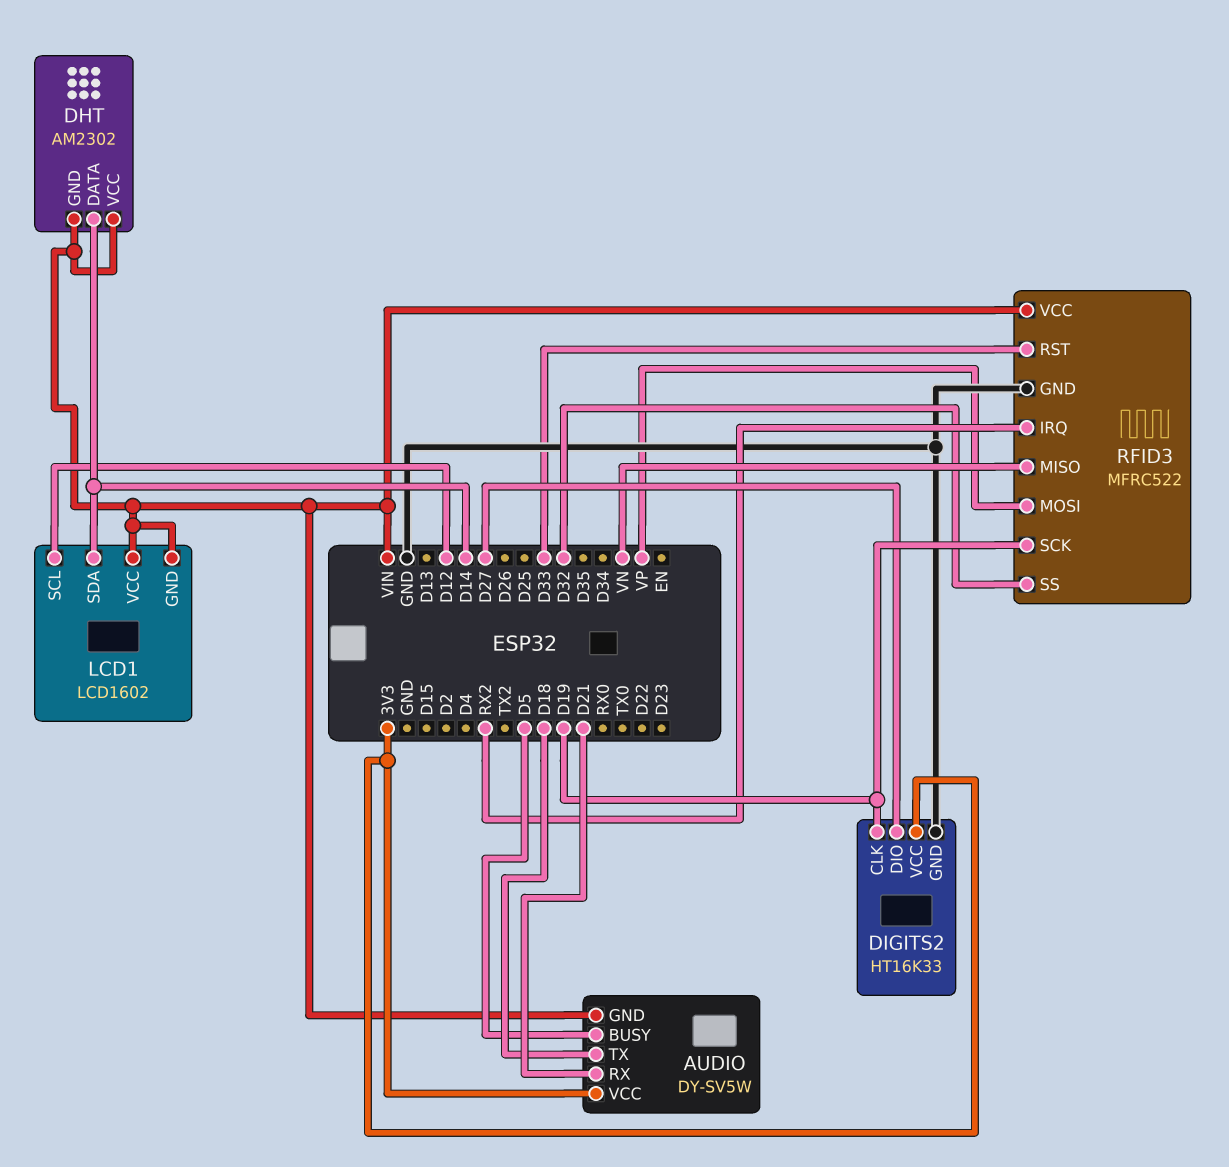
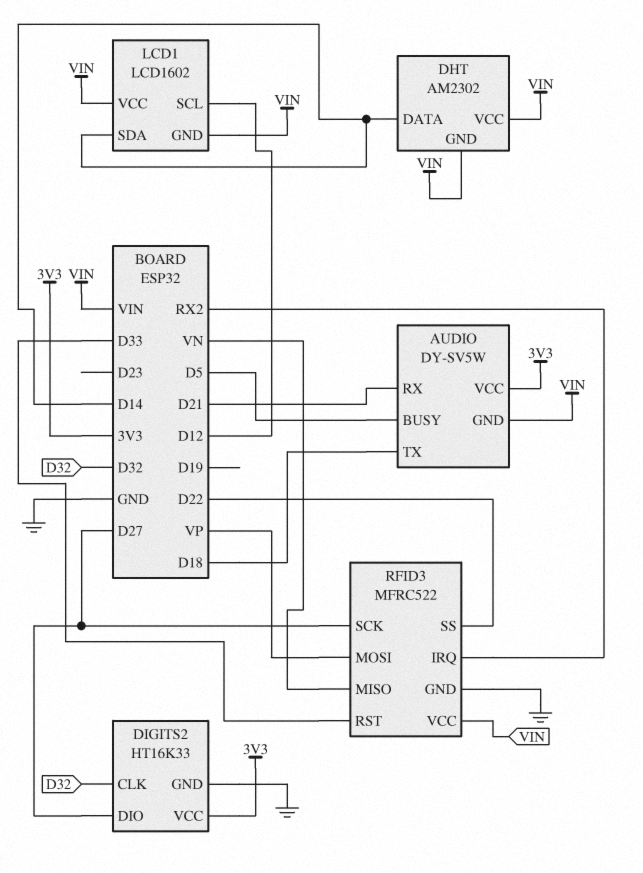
DIGITS2 pin CLK: D19 -> D32
RFID3 pin SCK: D19 -> D27
RFID3 pin SS: D32 -> D22

